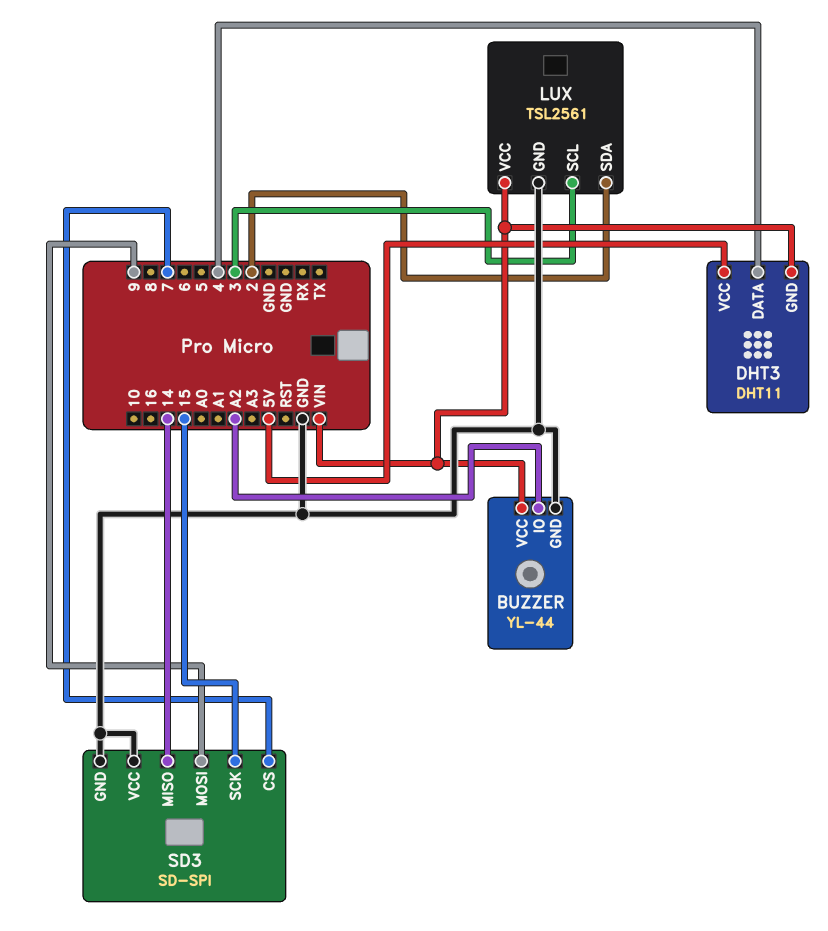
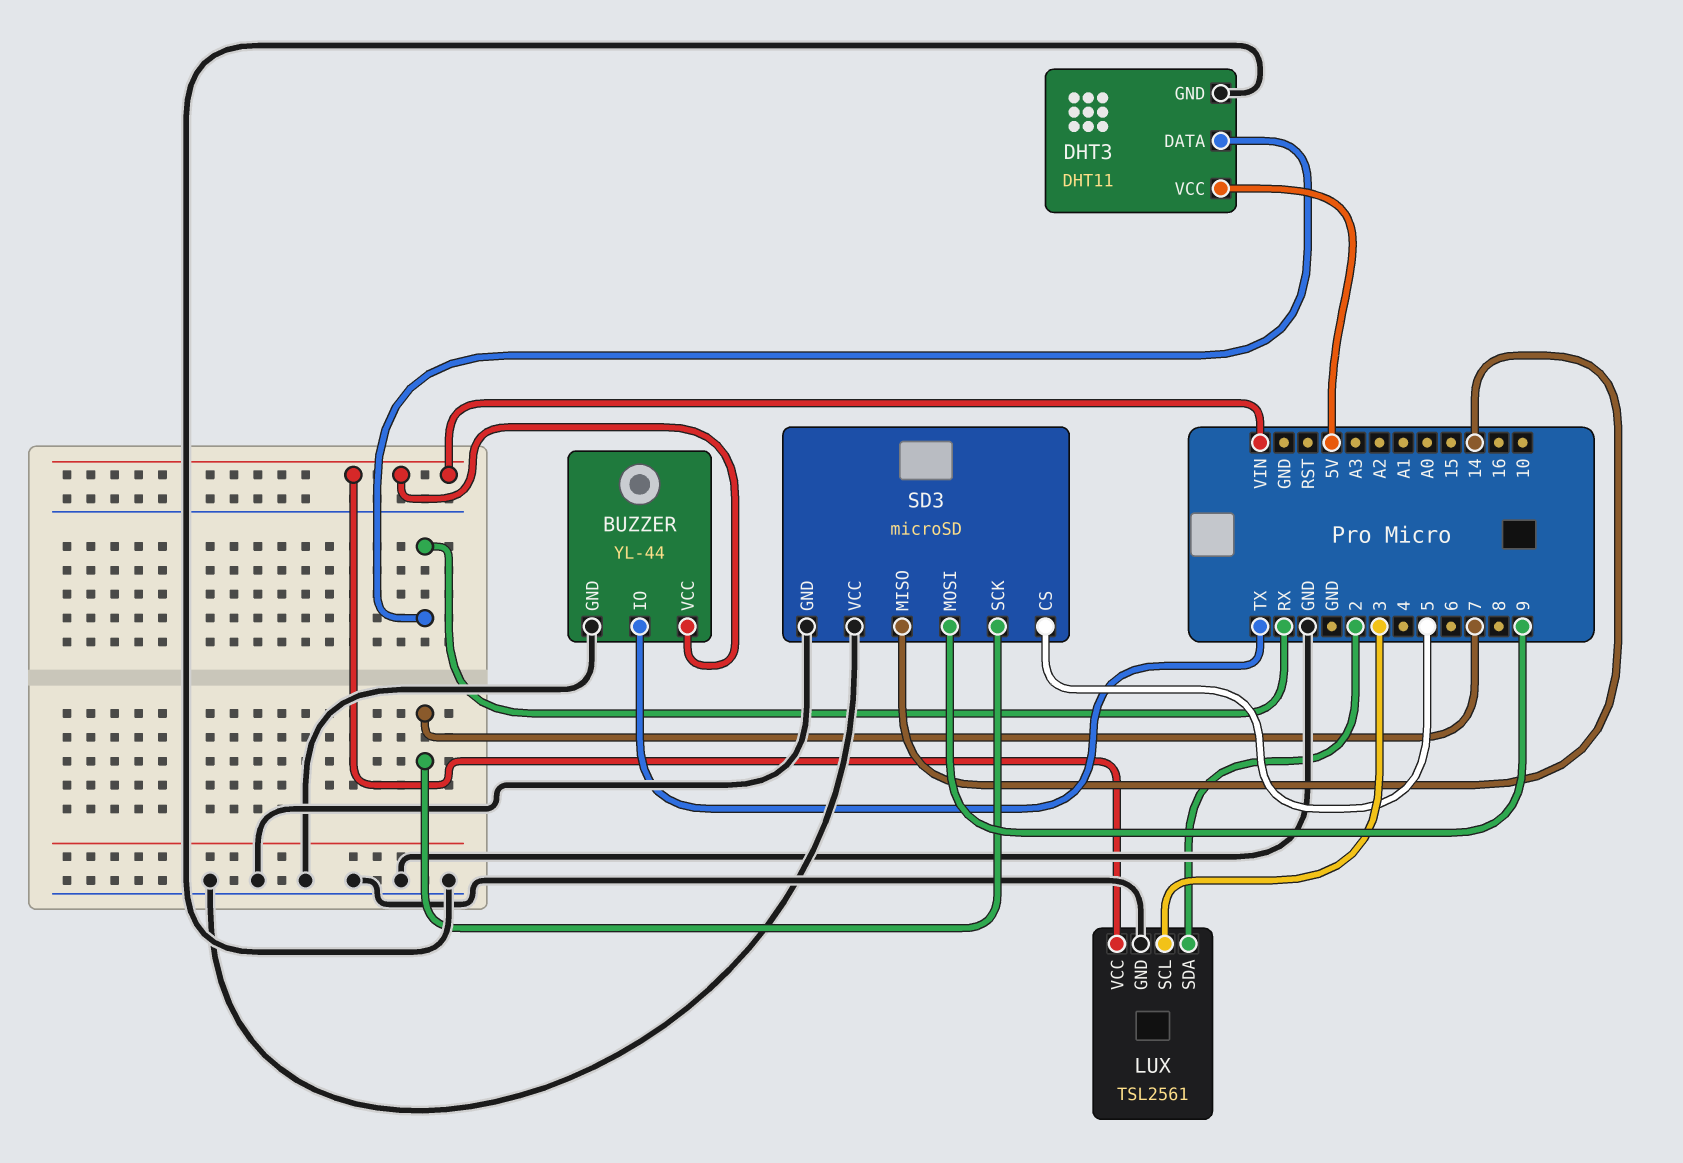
BUZZER pin IO: A2 -> TX
DHT3 pin DATA: 4 -> RX
DHT3 pin GND: VIN -> GND
SD3: SD-SPI -> microSD
SD3 pin CS: 7 -> 5
SD3 pin SCK: 15 -> 7

